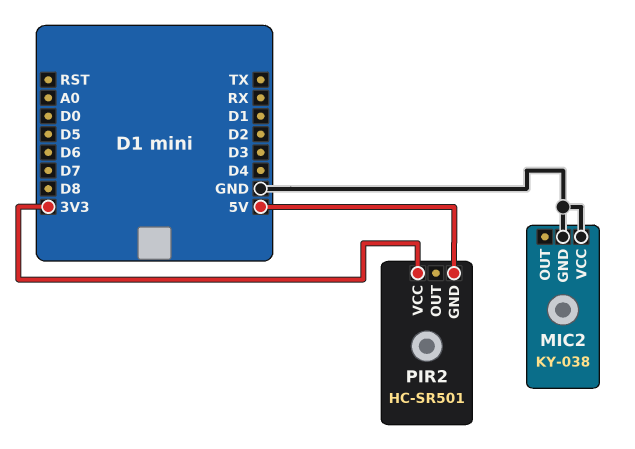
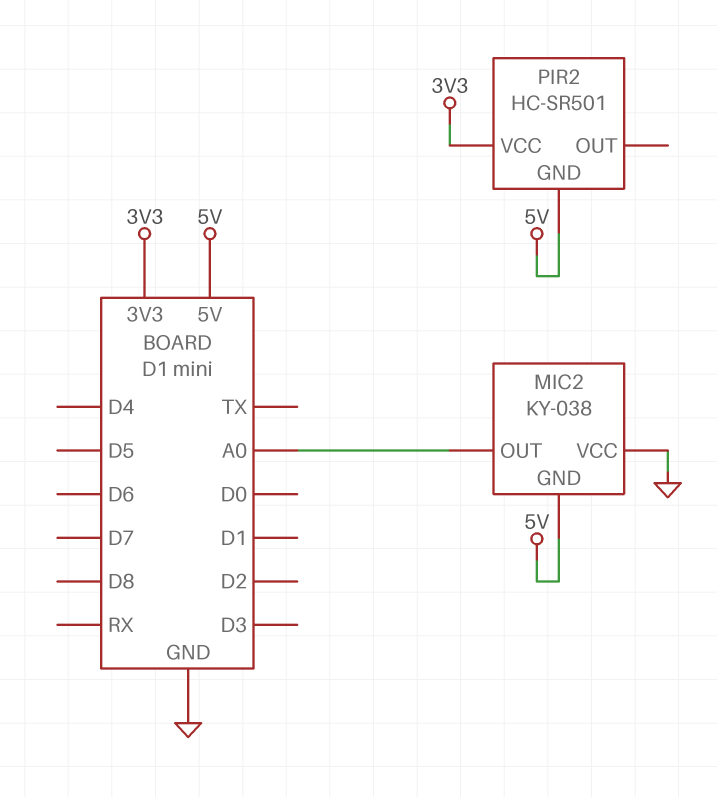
MIC2 pin GND: GND -> 5V
MIC2 pin OUT: none -> A0

